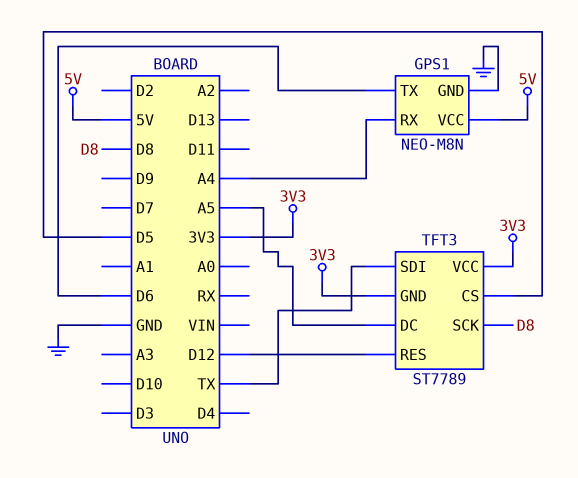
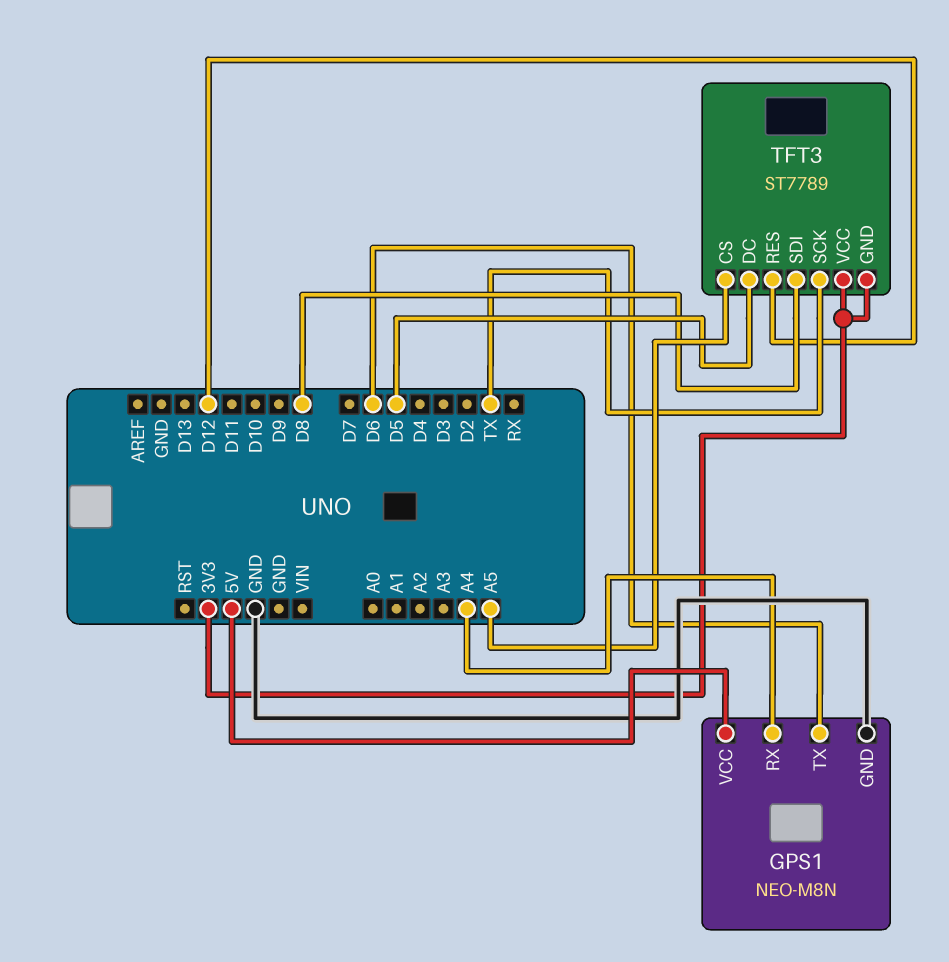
TFT3 pin CS: D5 -> A5
TFT3 pin DC: A5 -> D5
TFT3 pin SCK: D8 -> TX
TFT3 pin SDI: TX -> D8

